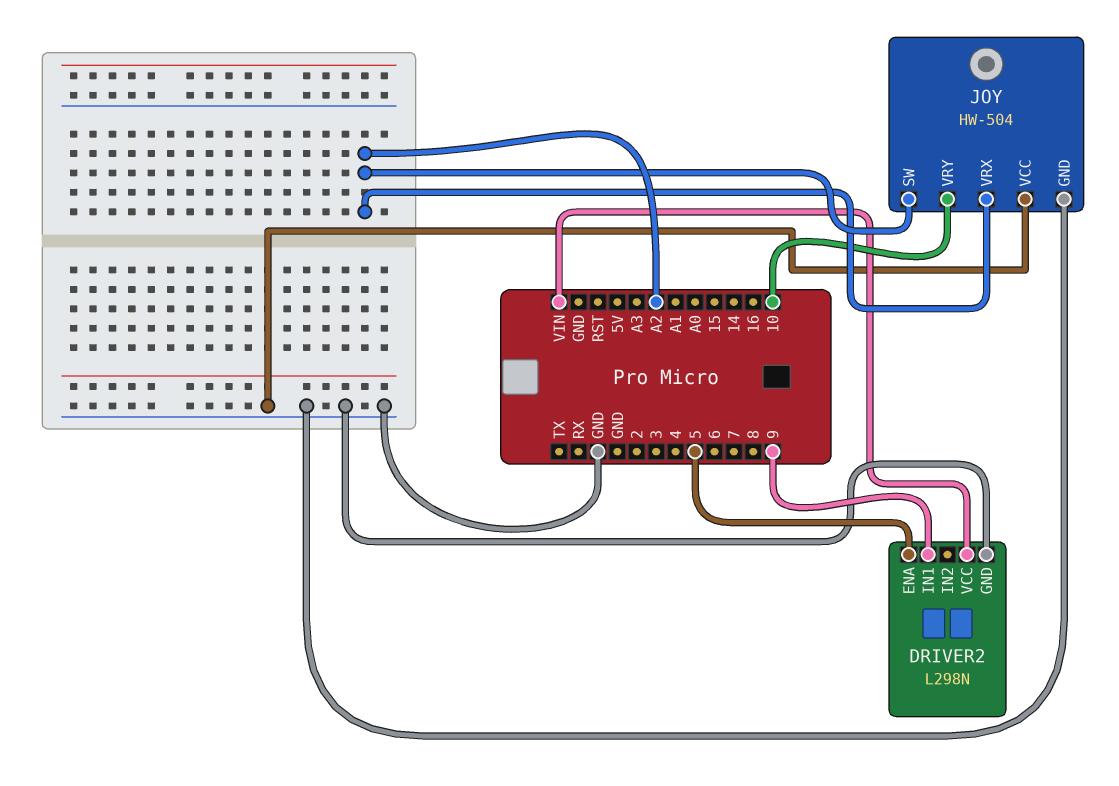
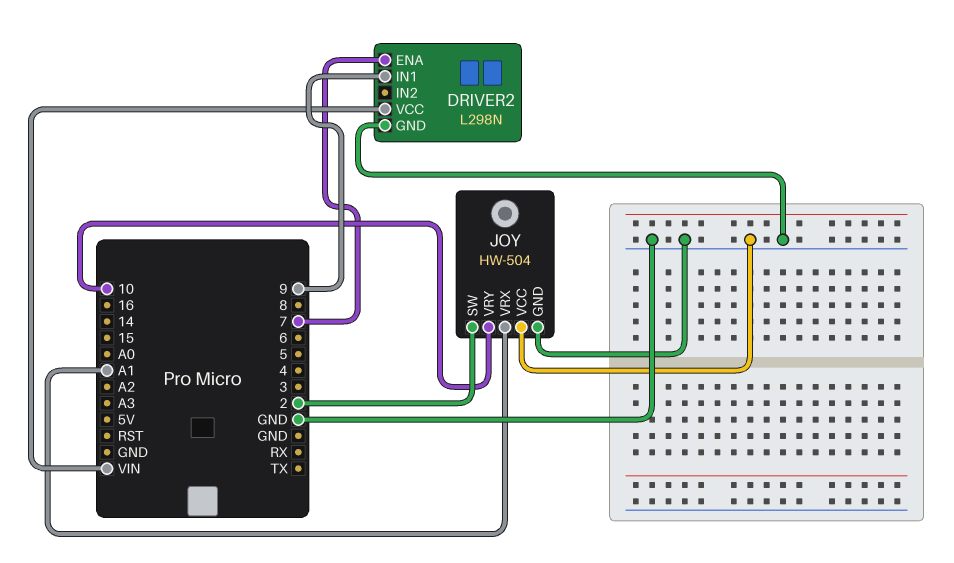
DRIVER2 pin ENA: 5 -> 7
JOY pin SW: A2 -> 2
JOY pin VRX: A2 -> A1

